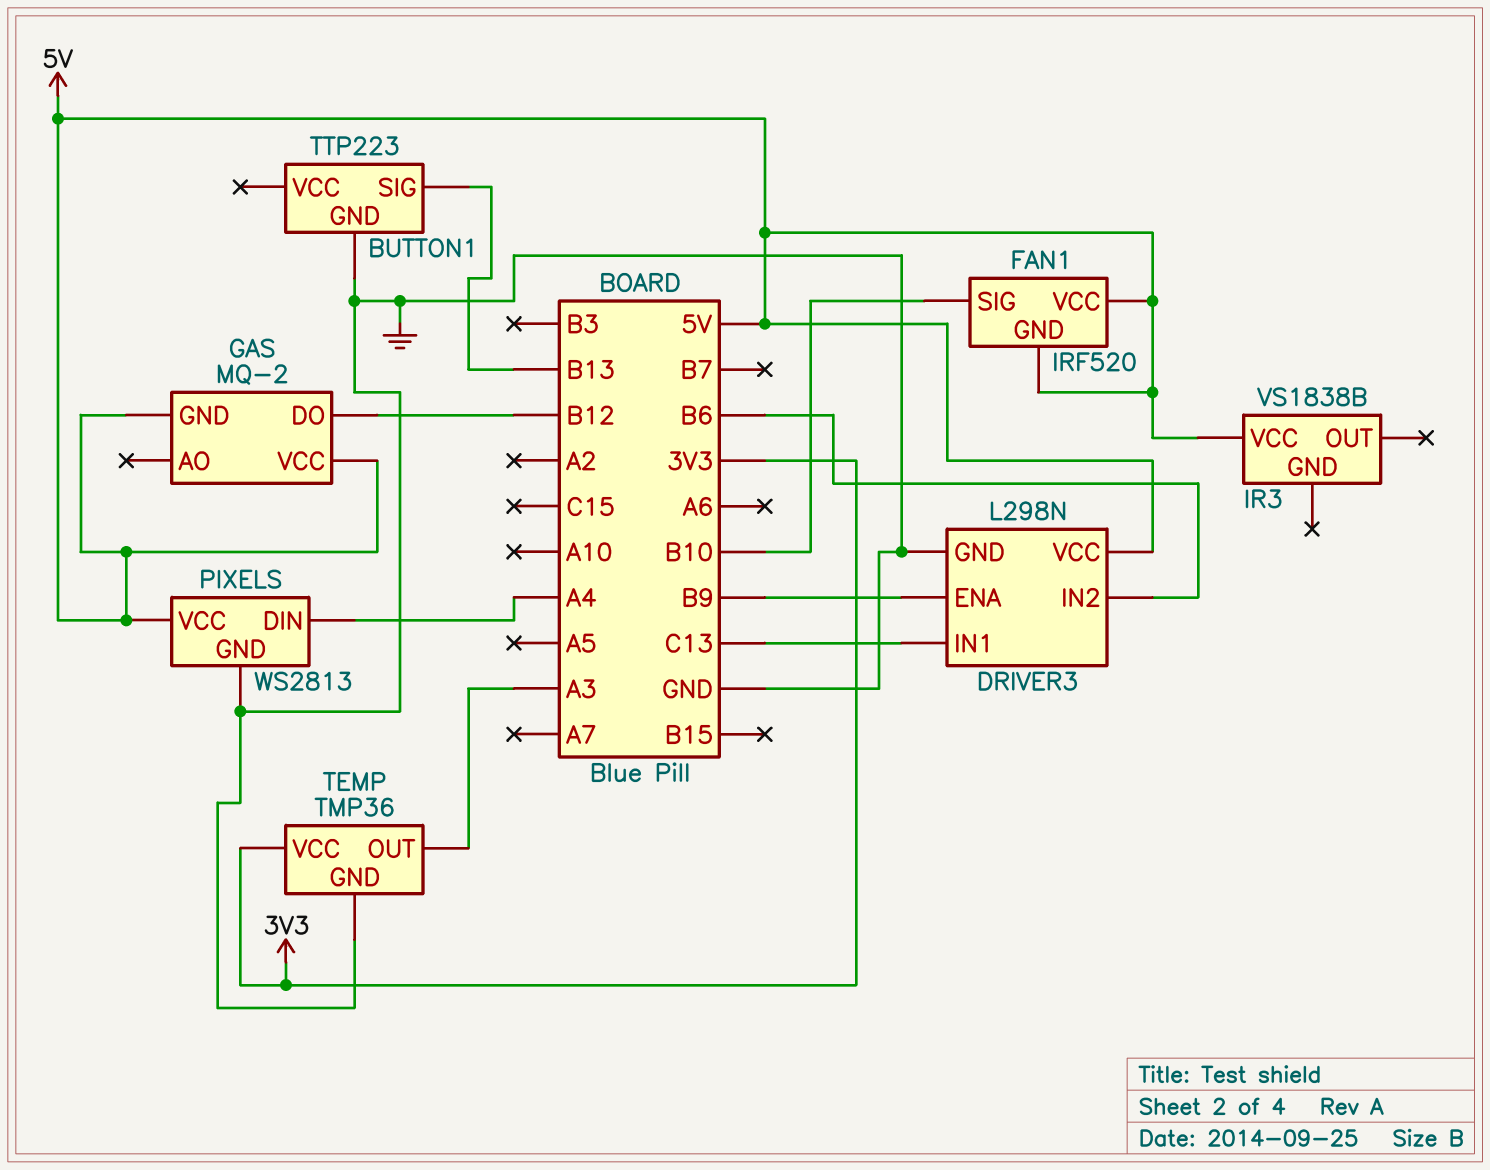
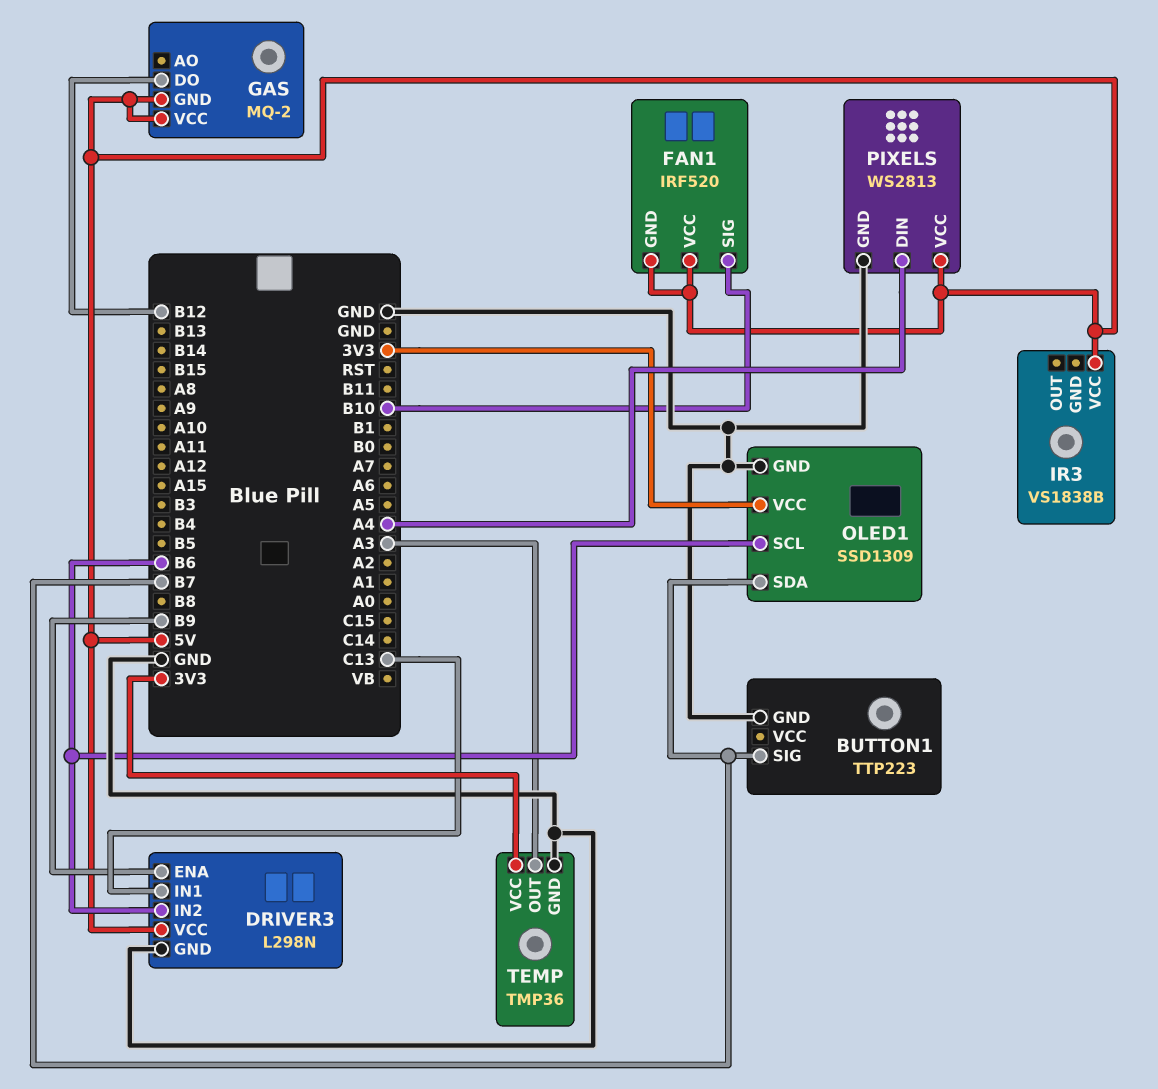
BUTTON1 pin SIG: B13 -> B7
OLED1: none -> SSD1309
OLED1 pin GND: none -> GND
OLED1 pin SCL: none -> B6
OLED1 pin SDA: none -> B7
OLED1 pin VCC: none -> 3V3

